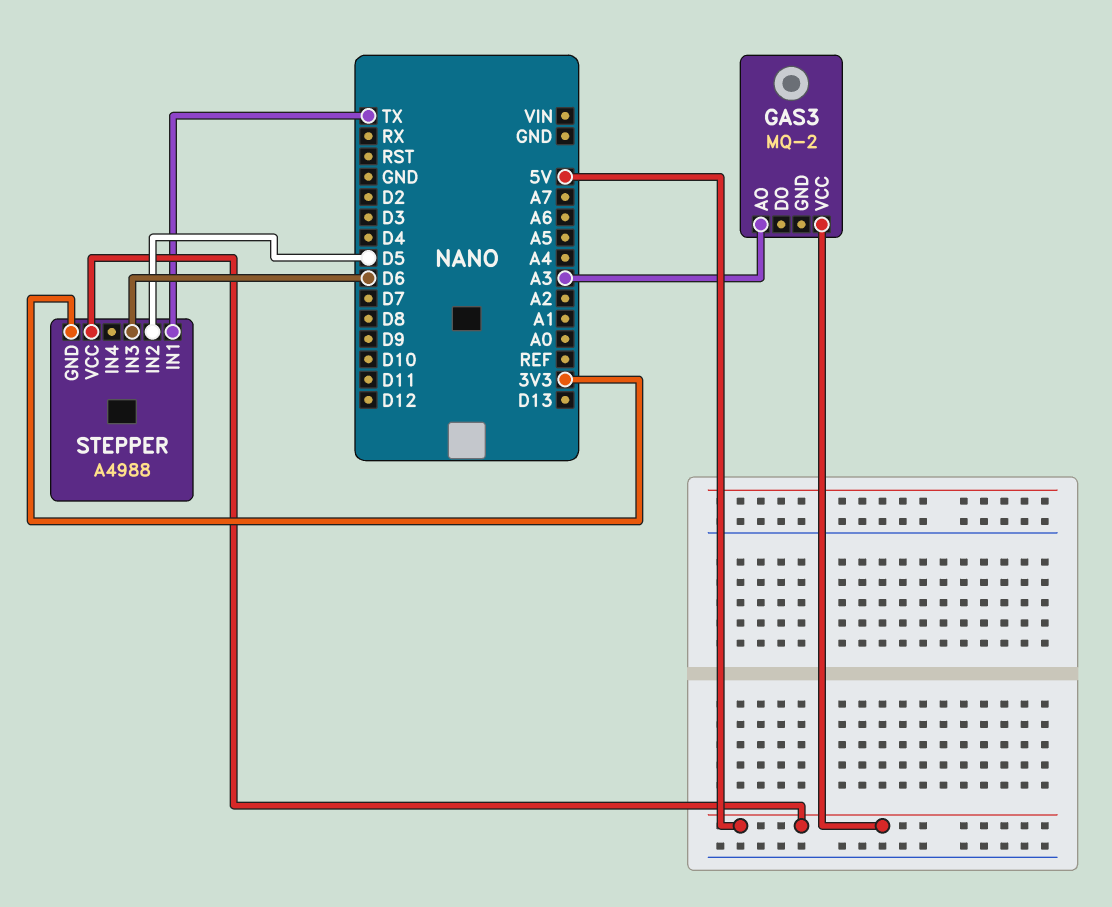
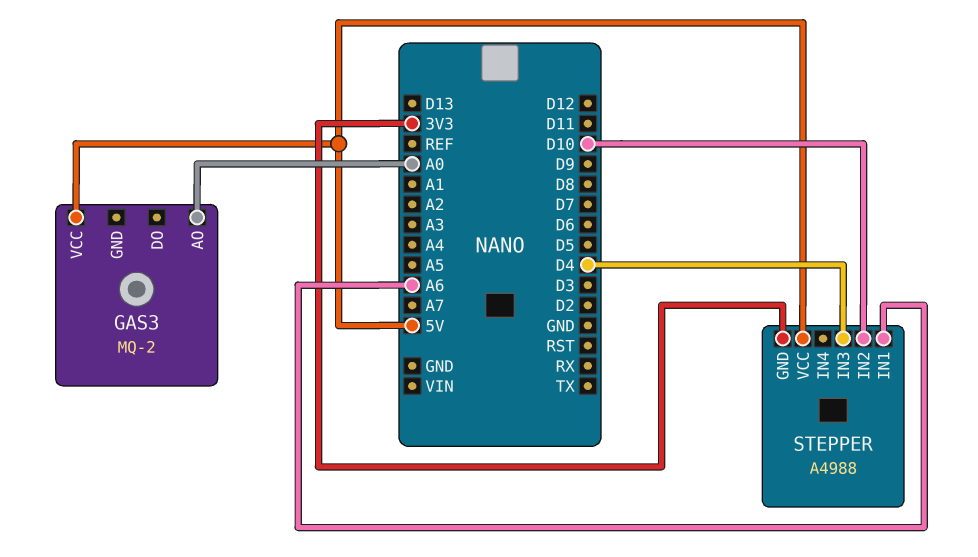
GAS3 pin AO: A3 -> A0
STEPPER pin IN1: TX -> A6
STEPPER pin IN2: D5 -> D10
STEPPER pin IN3: D6 -> D4

